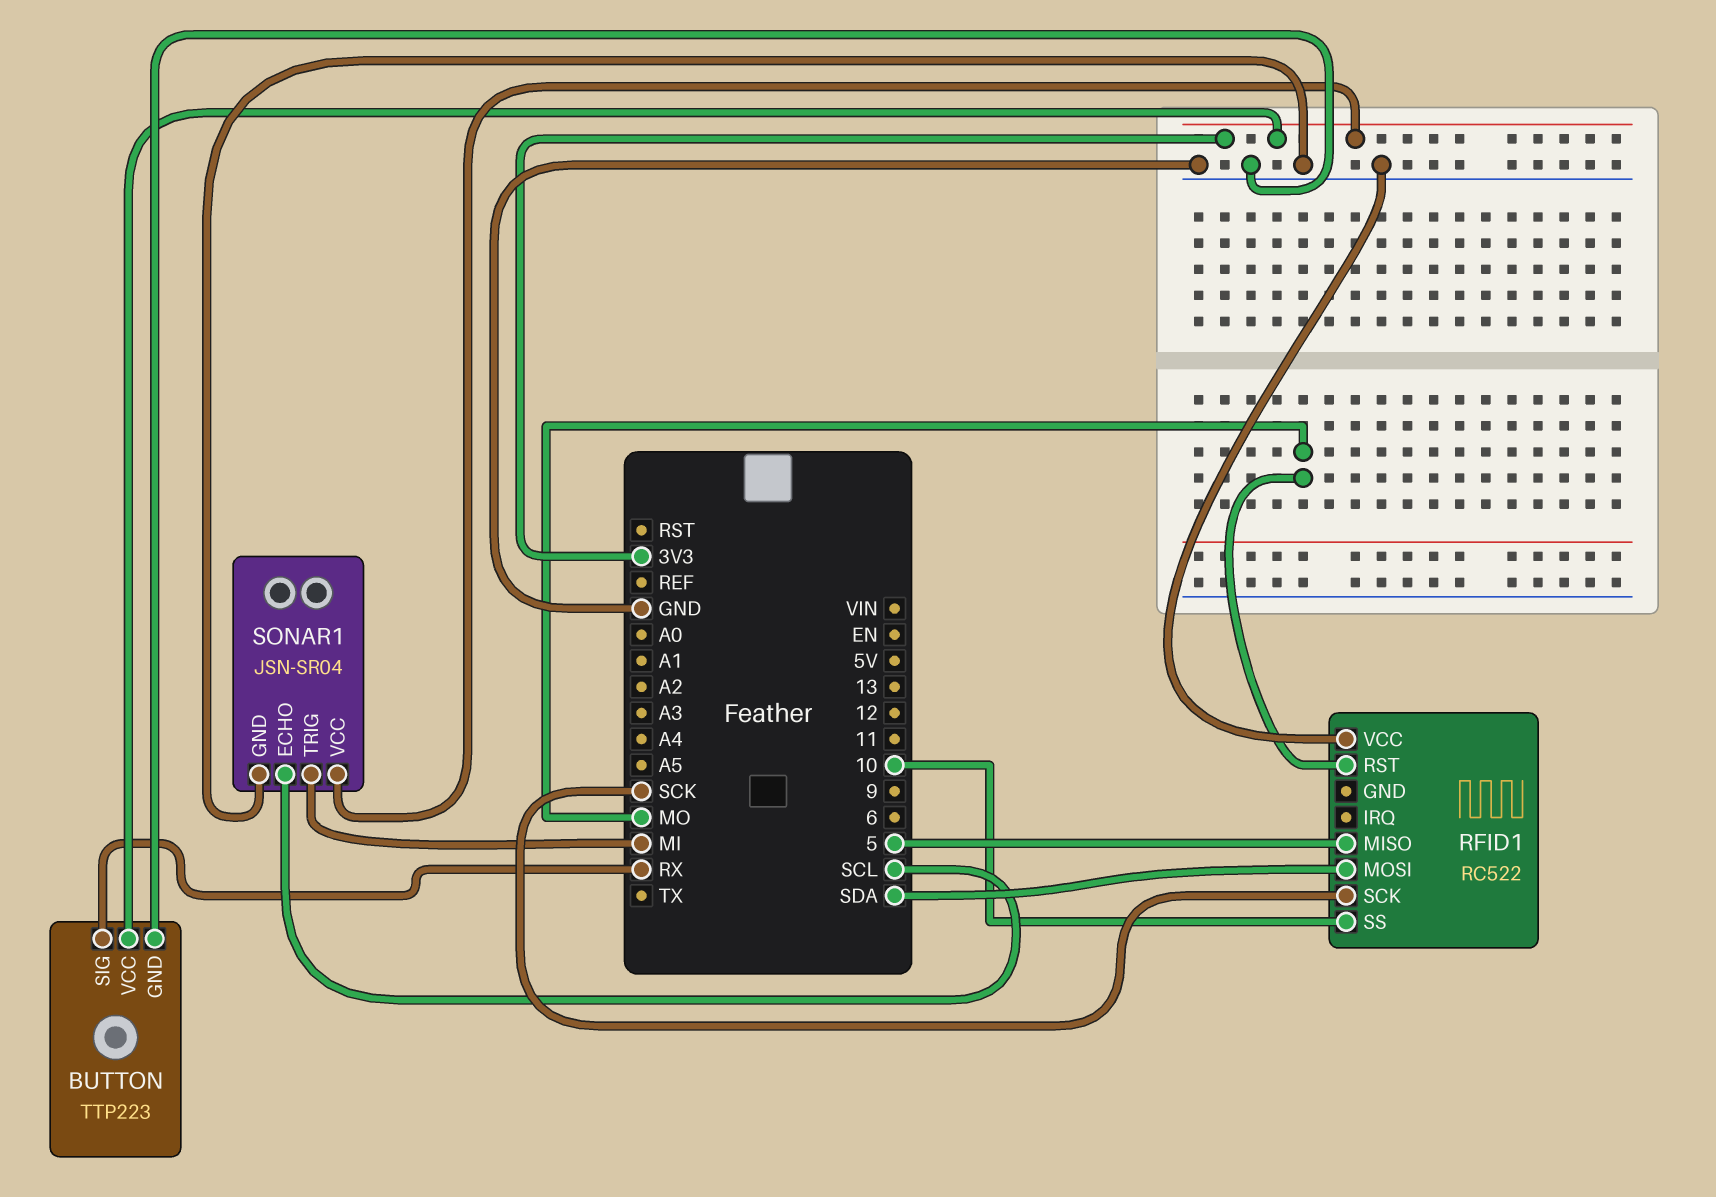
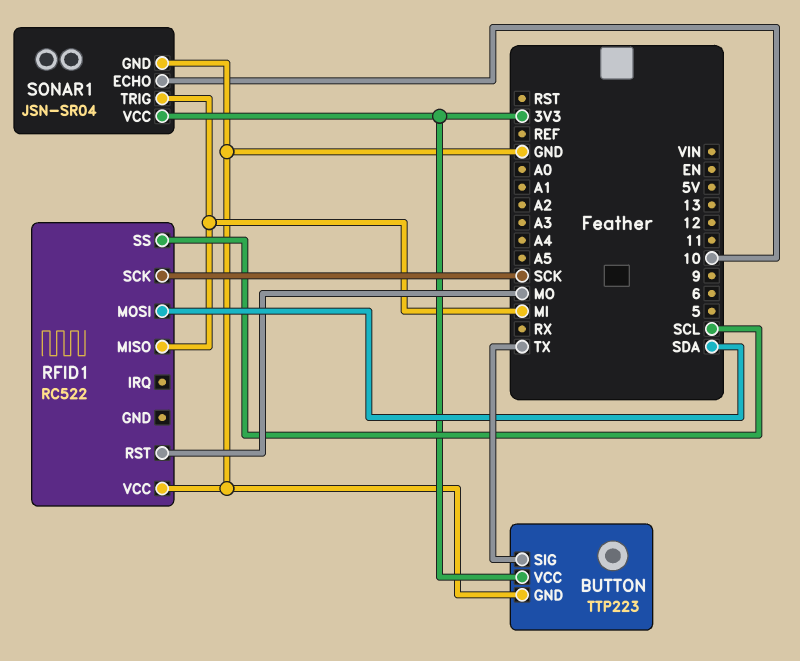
BUTTON pin SIG: RX -> TX
RFID1 pin MISO: 5 -> MI
RFID1 pin SS: 10 -> SCL
SONAR1 pin ECHO: SCL -> 10

